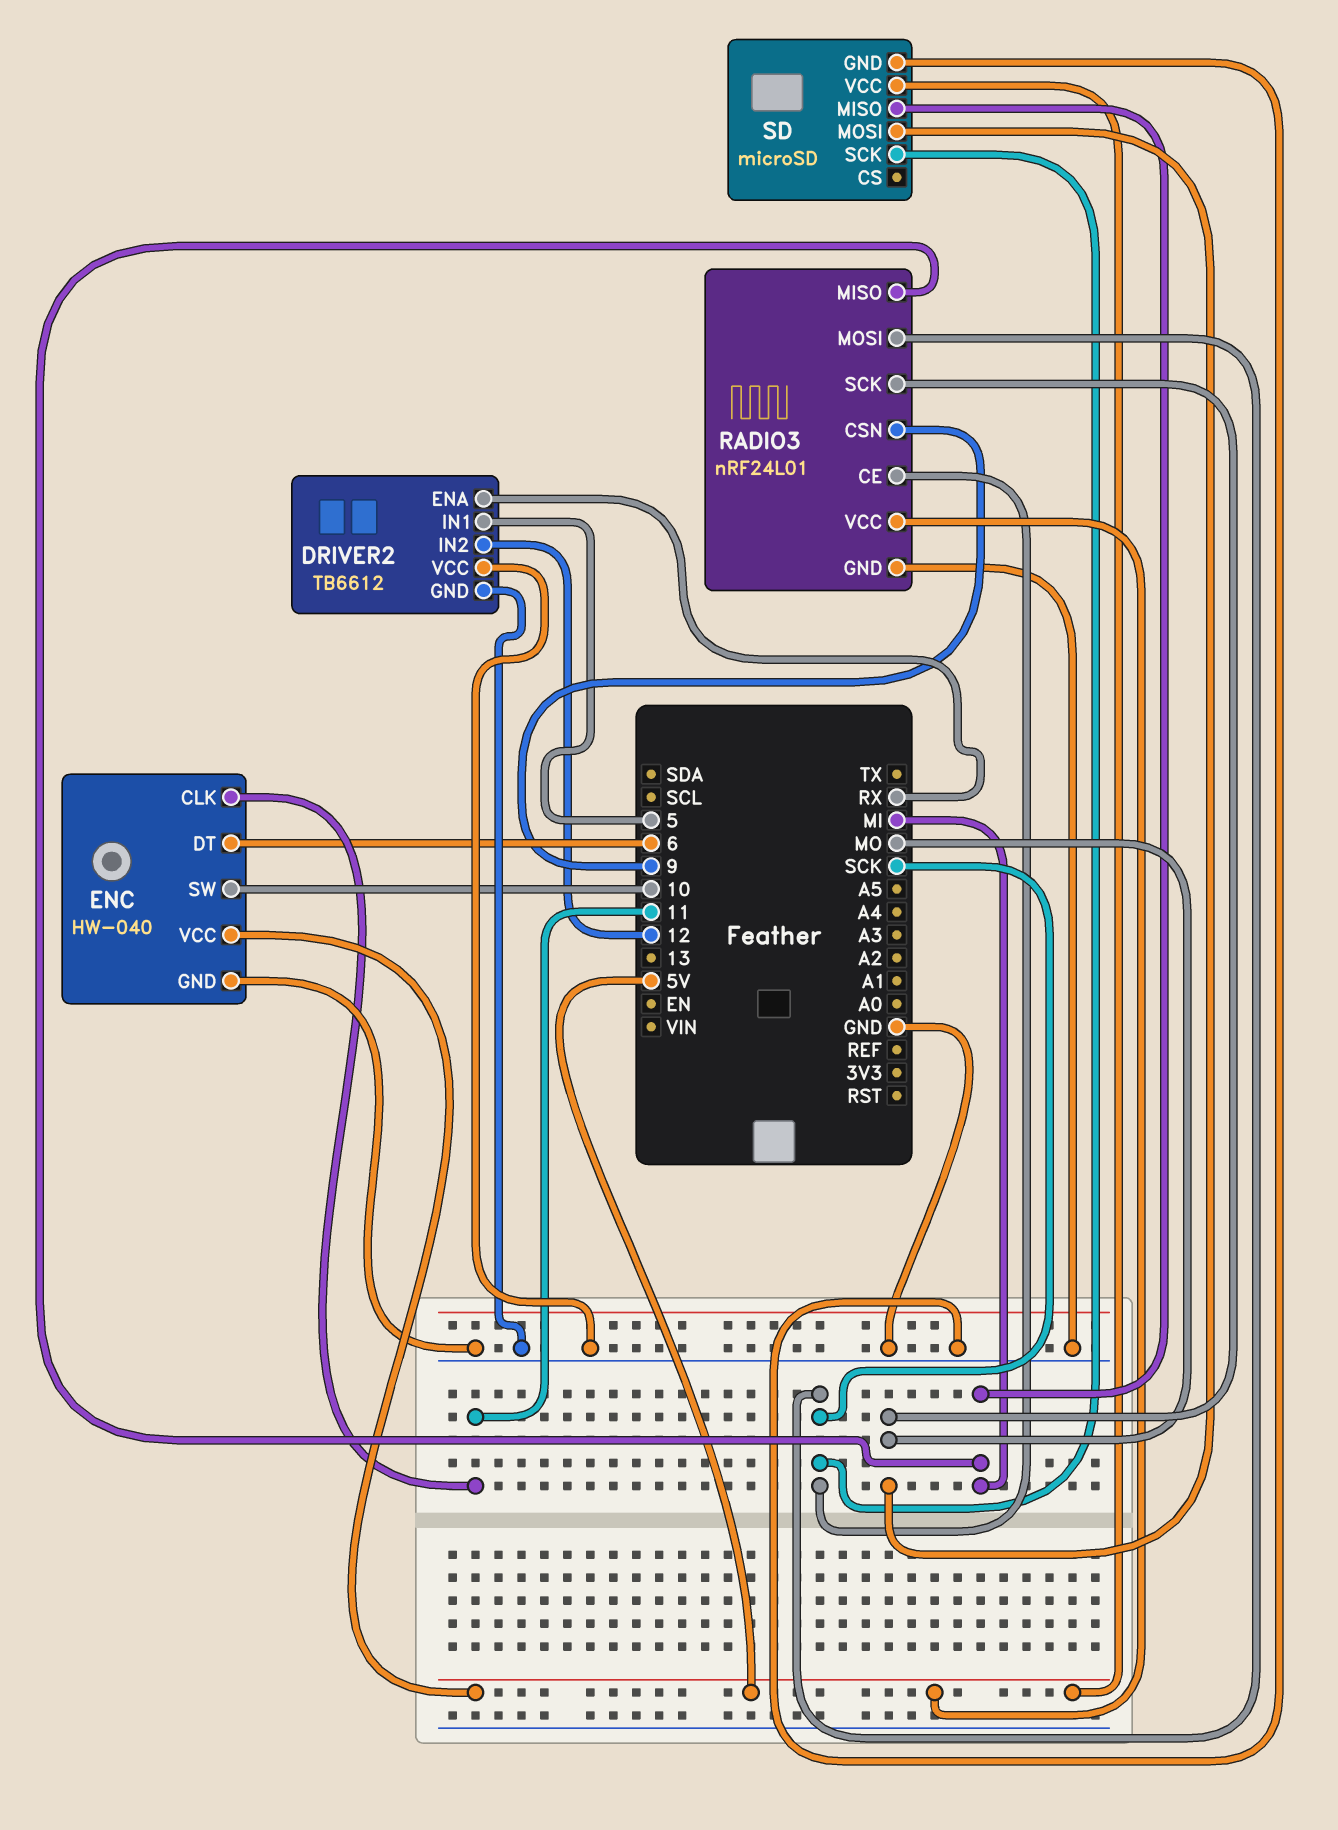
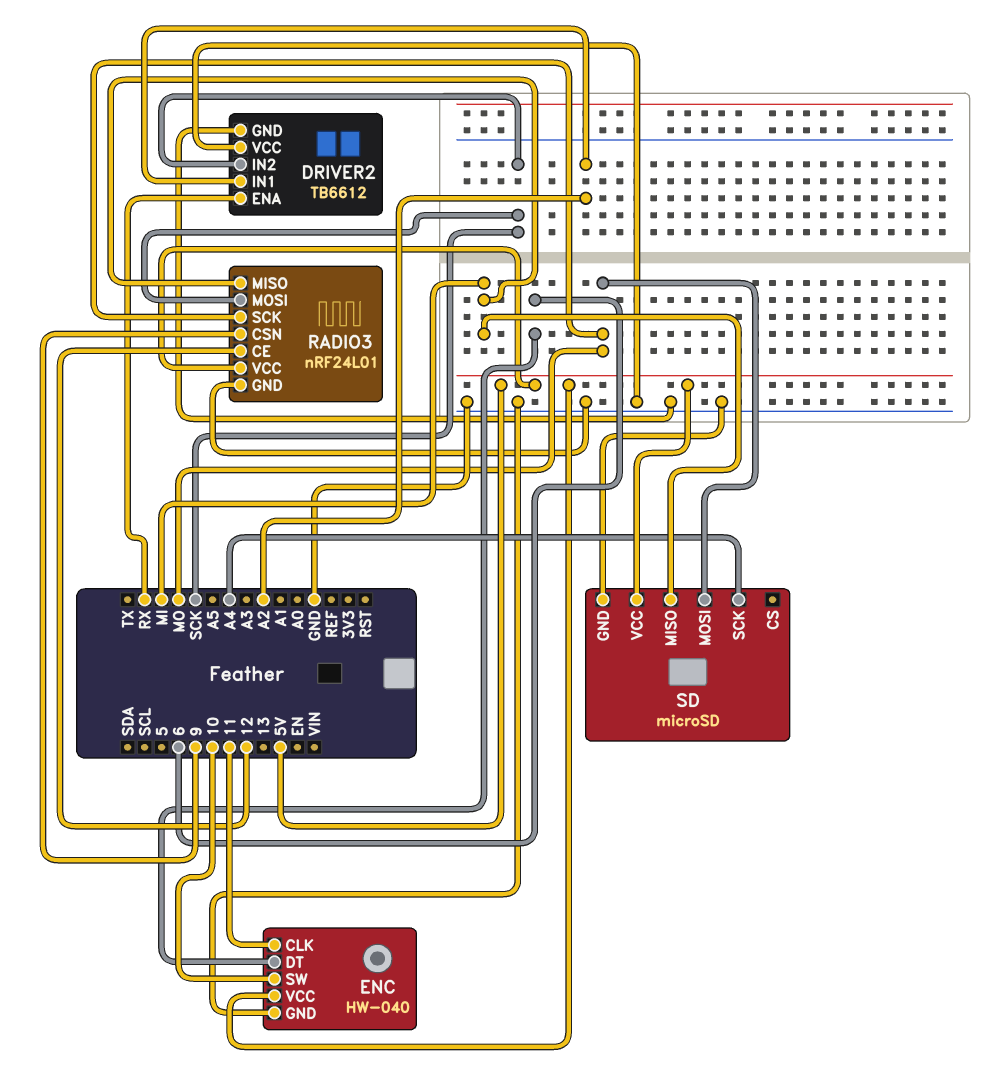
DRIVER2 pin IN1: 5 -> A2
DRIVER2 pin IN2: 12 -> SCK
RADIO3 pin CE: SCK -> 12
SD pin SCK: SCK -> A4

